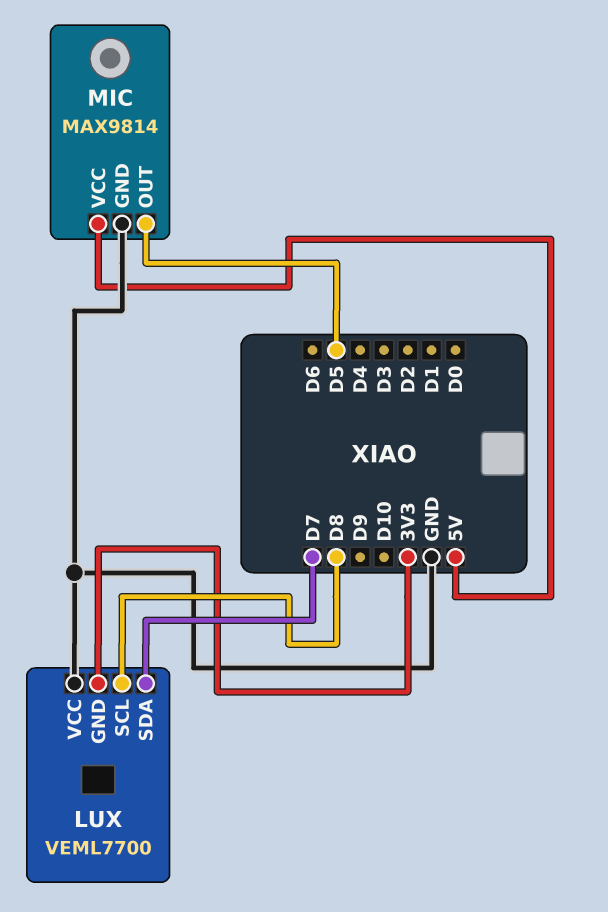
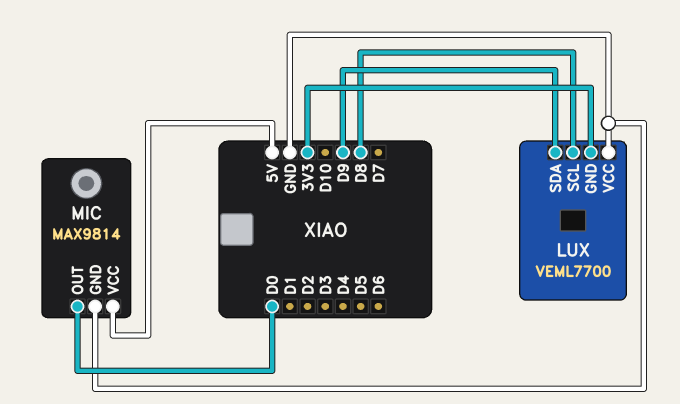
LUX pin SDA: D7 -> D9
MIC pin OUT: D5 -> D0

